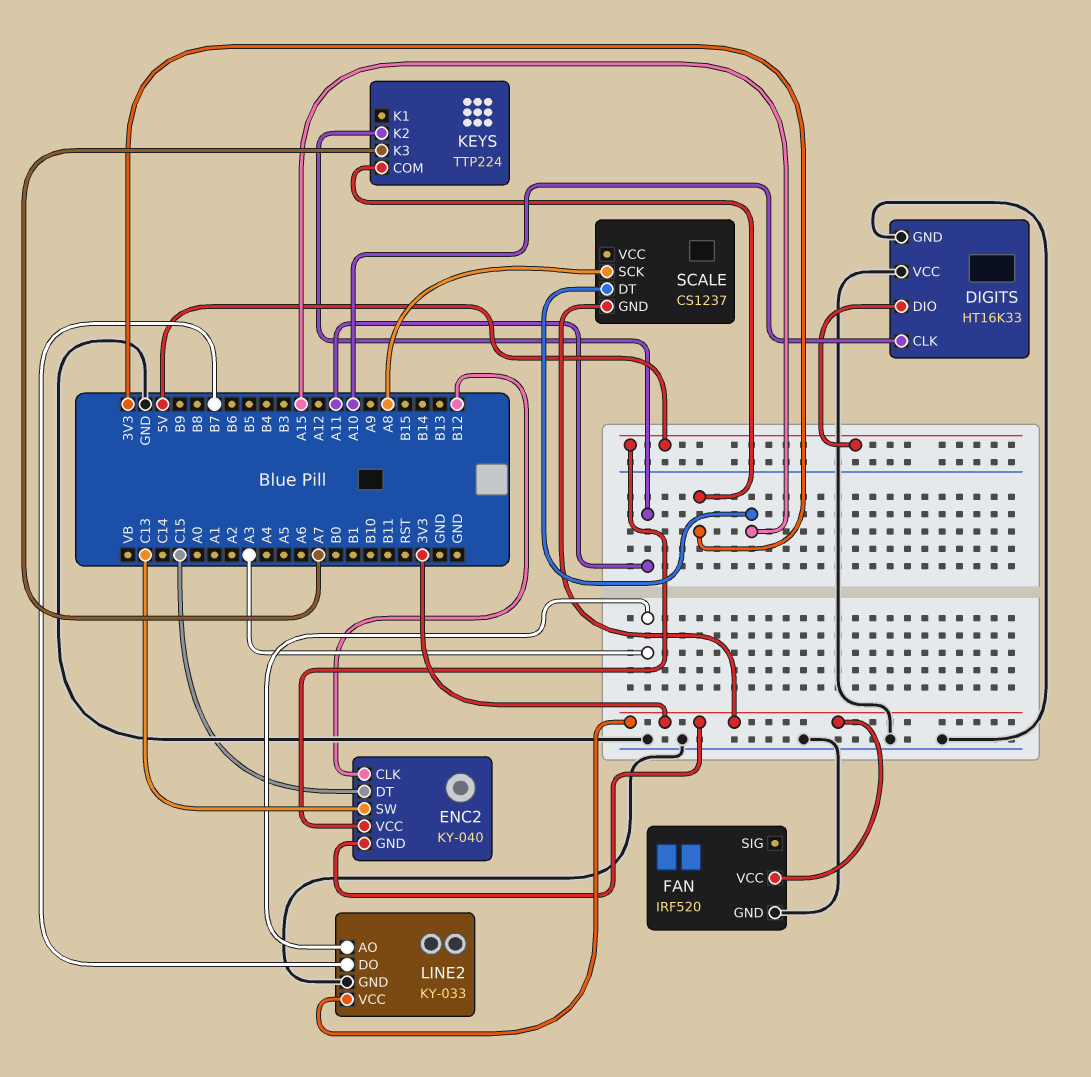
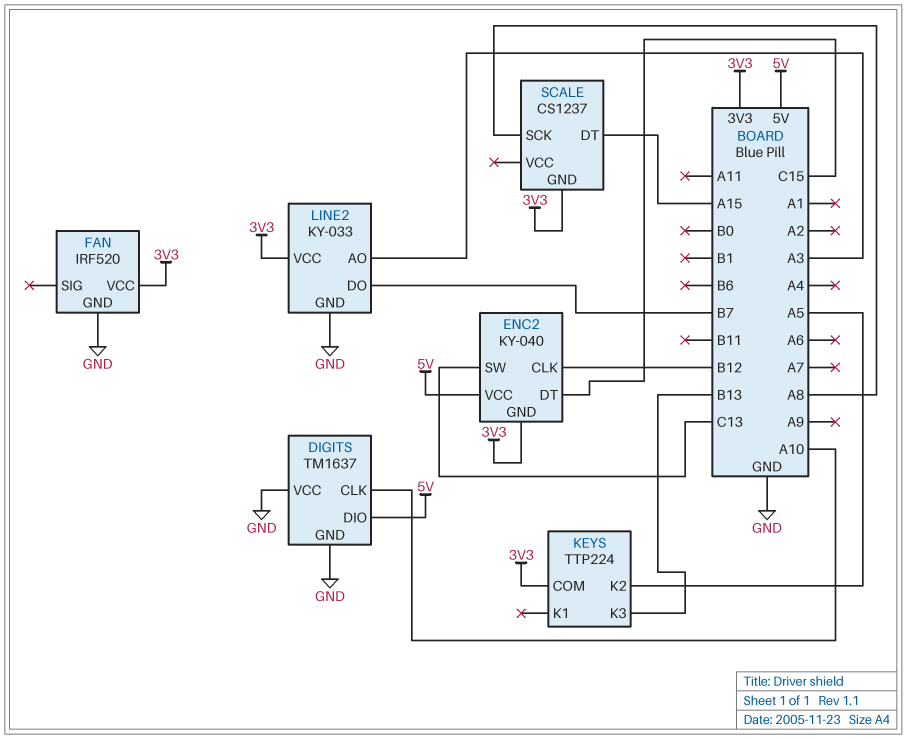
DIGITS: HT16K33 -> TM1637
KEYS pin K2: A11 -> A5
KEYS pin K3: A7 -> B13

